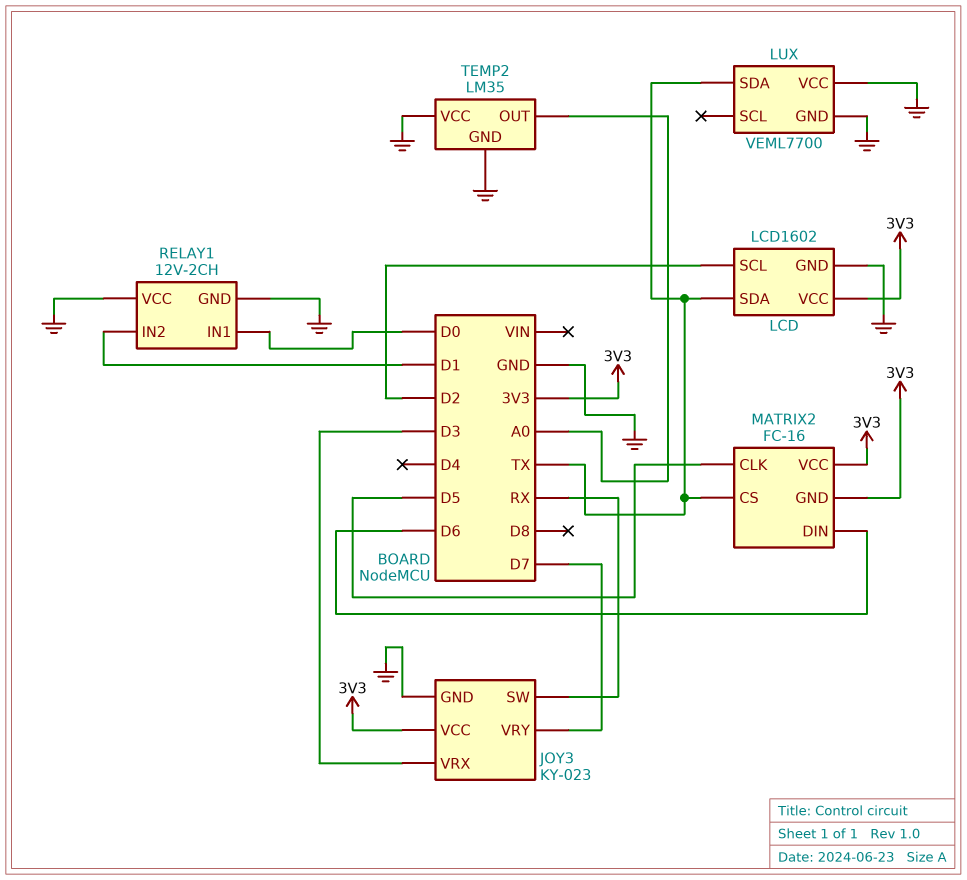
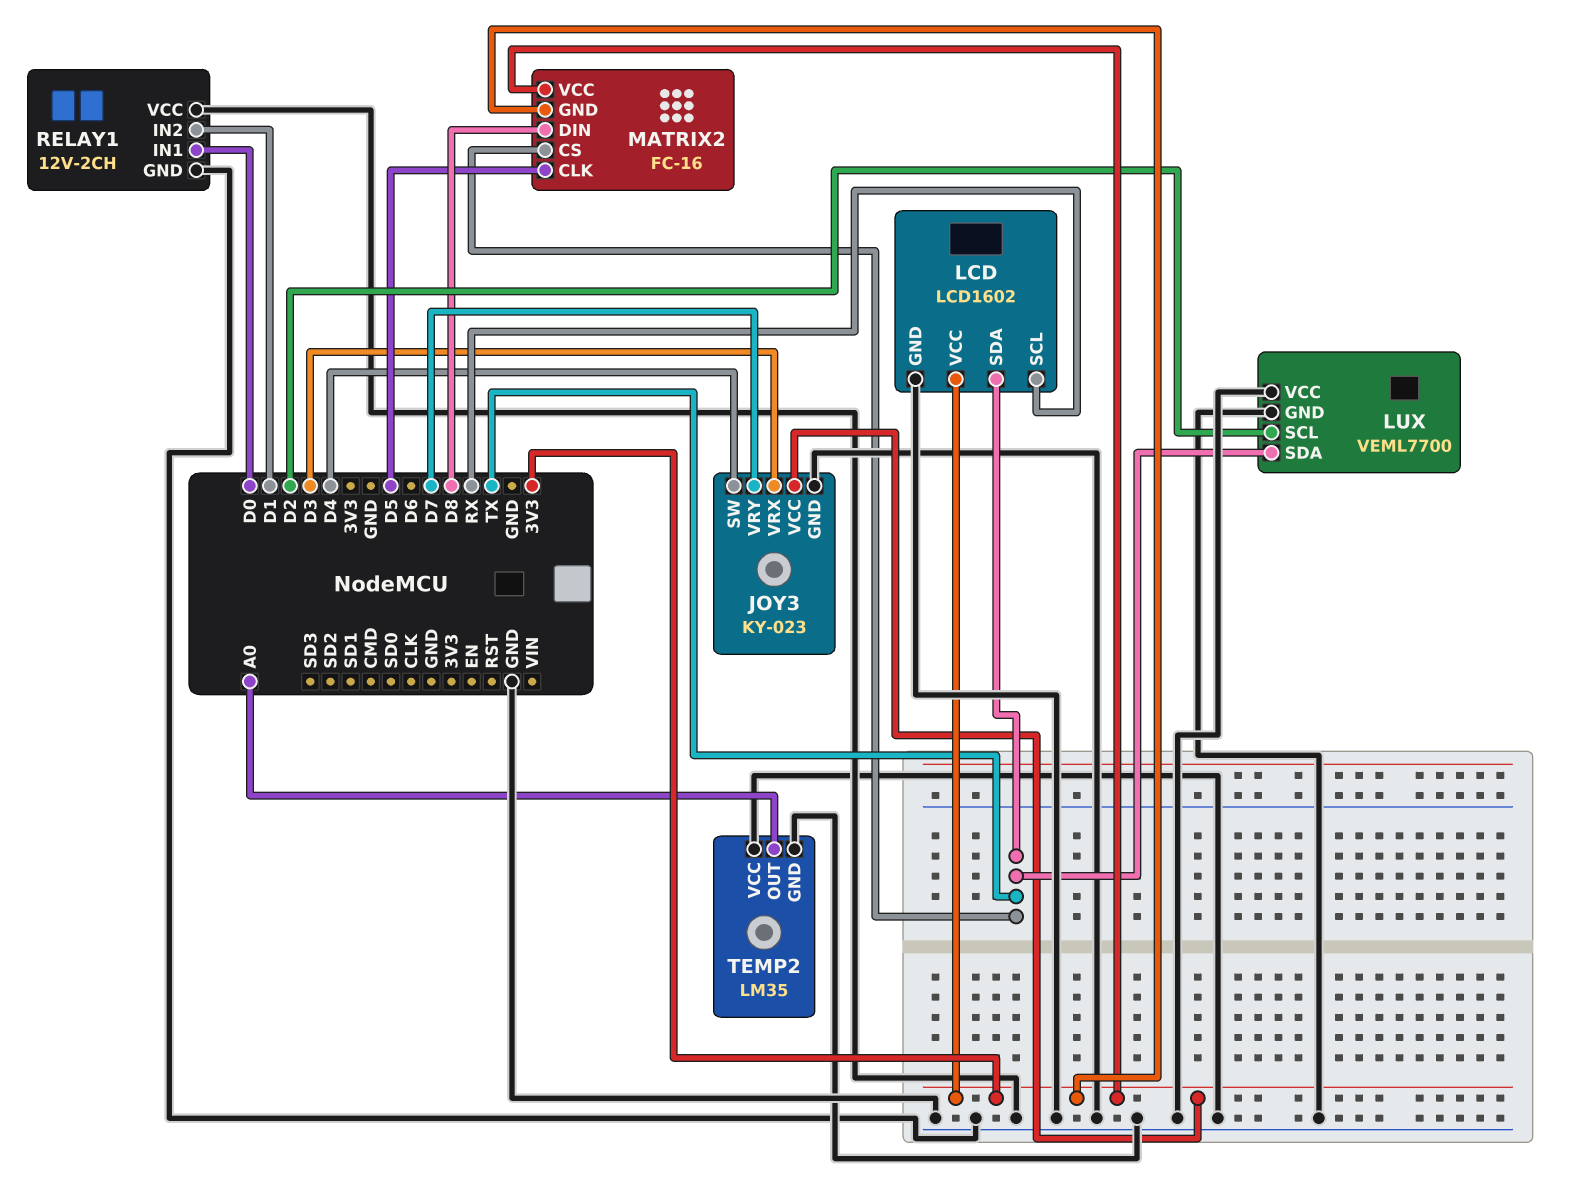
JOY3 pin SW: RX -> D4
LCD pin SCL: D2 -> RX
LUX pin SCL: none -> D2
MATRIX2 pin DIN: D6 -> D8

